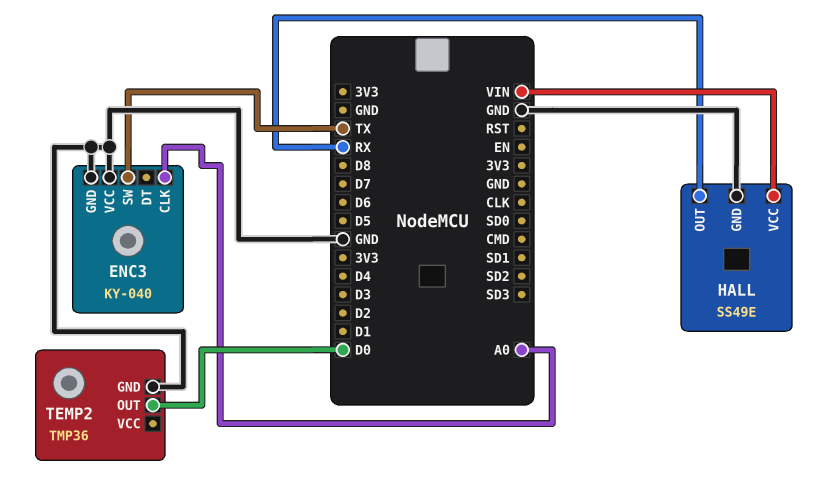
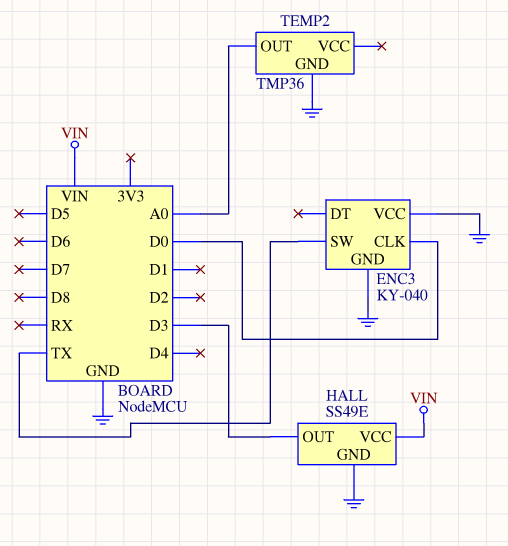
ENC3 pin CLK: A0 -> D0
HALL pin OUT: RX -> D3
TEMP2 pin OUT: D0 -> A0

